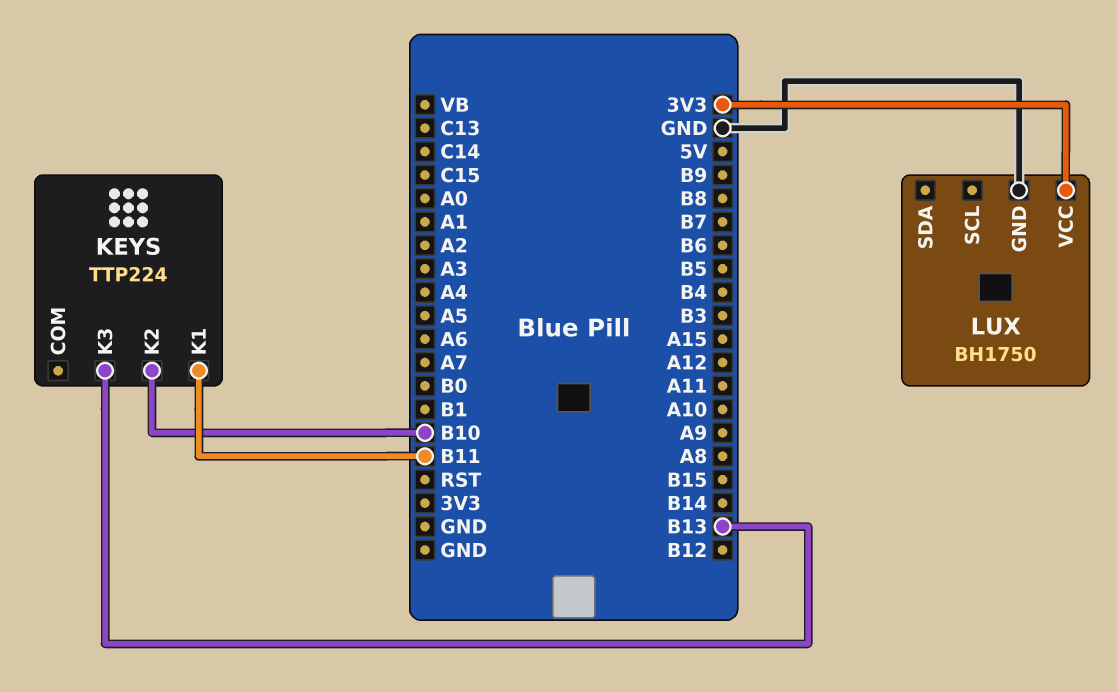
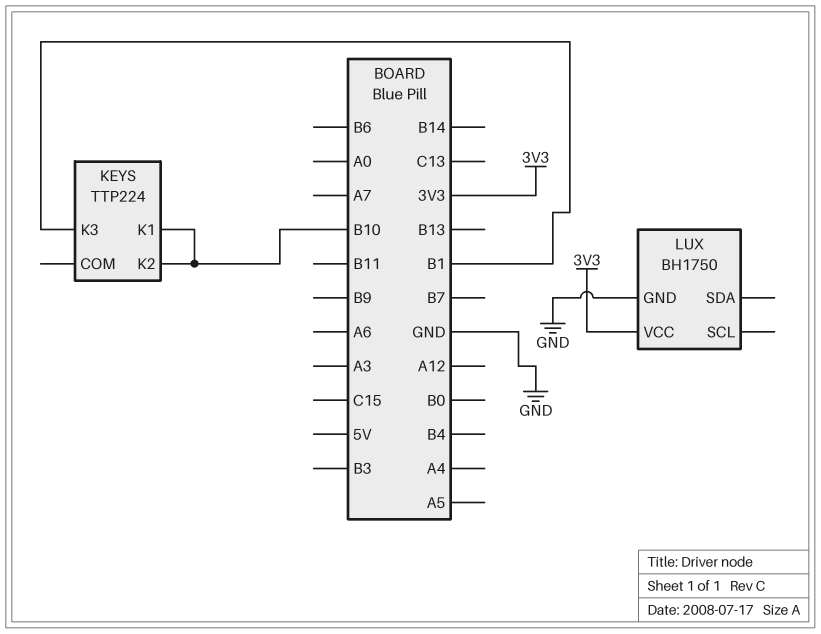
KEYS pin K1: B11 -> B10
KEYS pin K3: B13 -> B1

